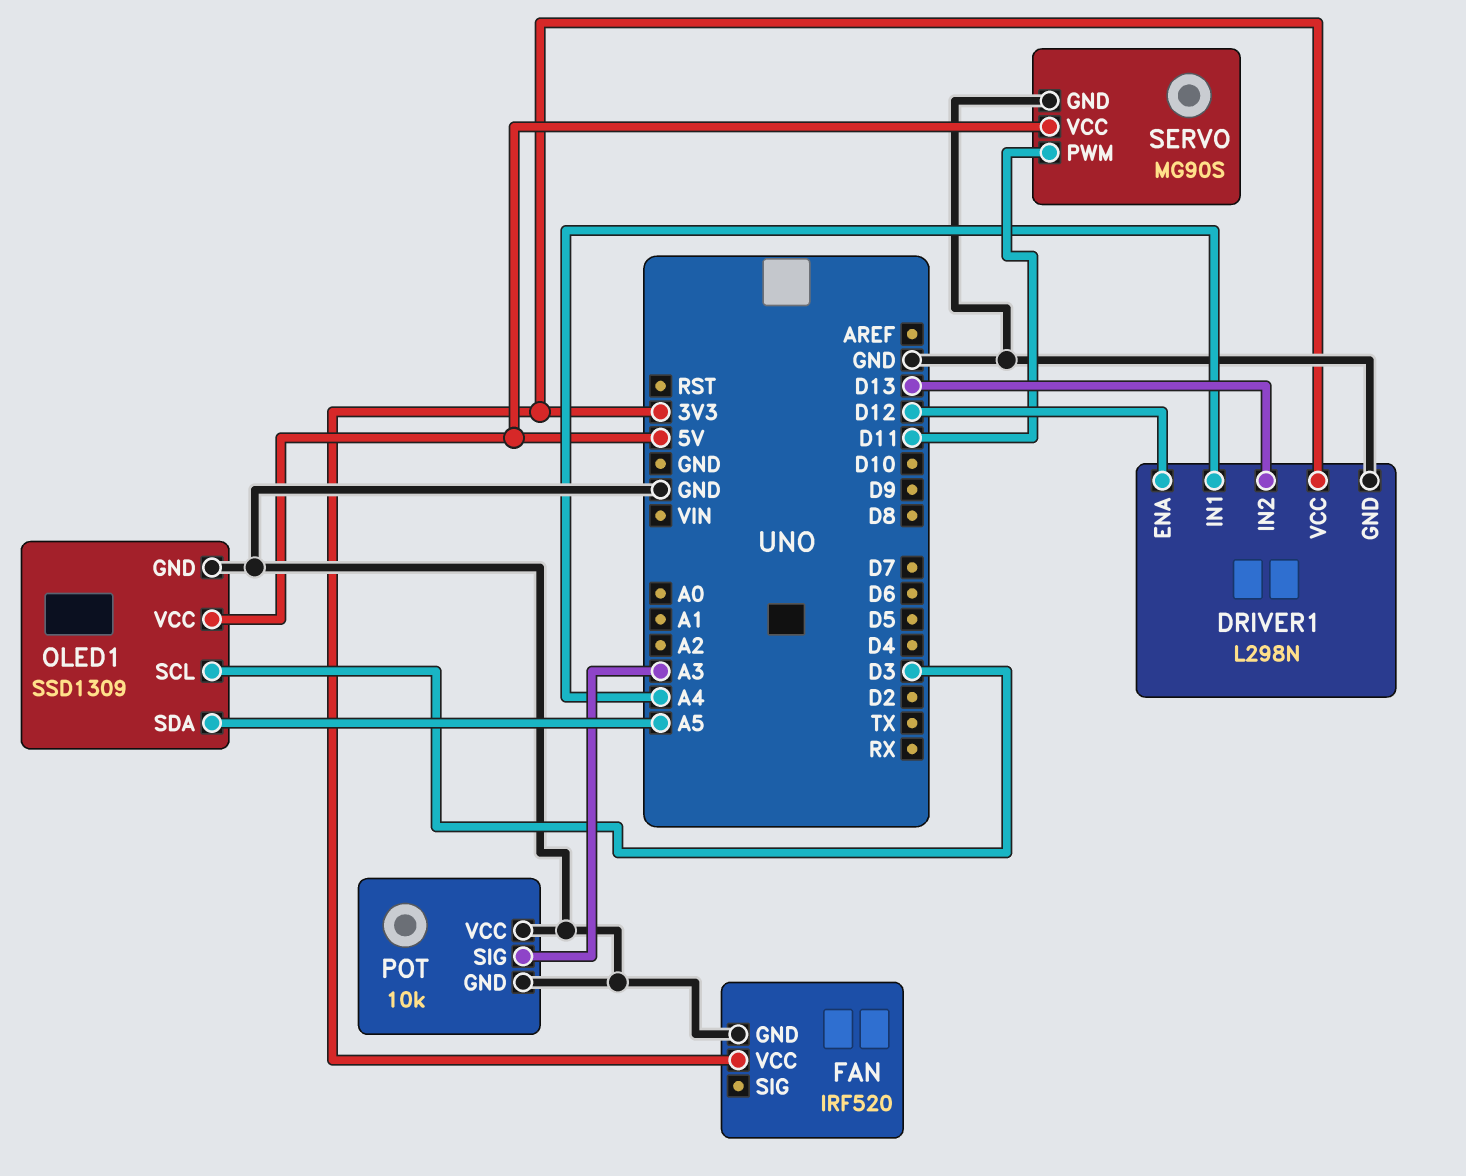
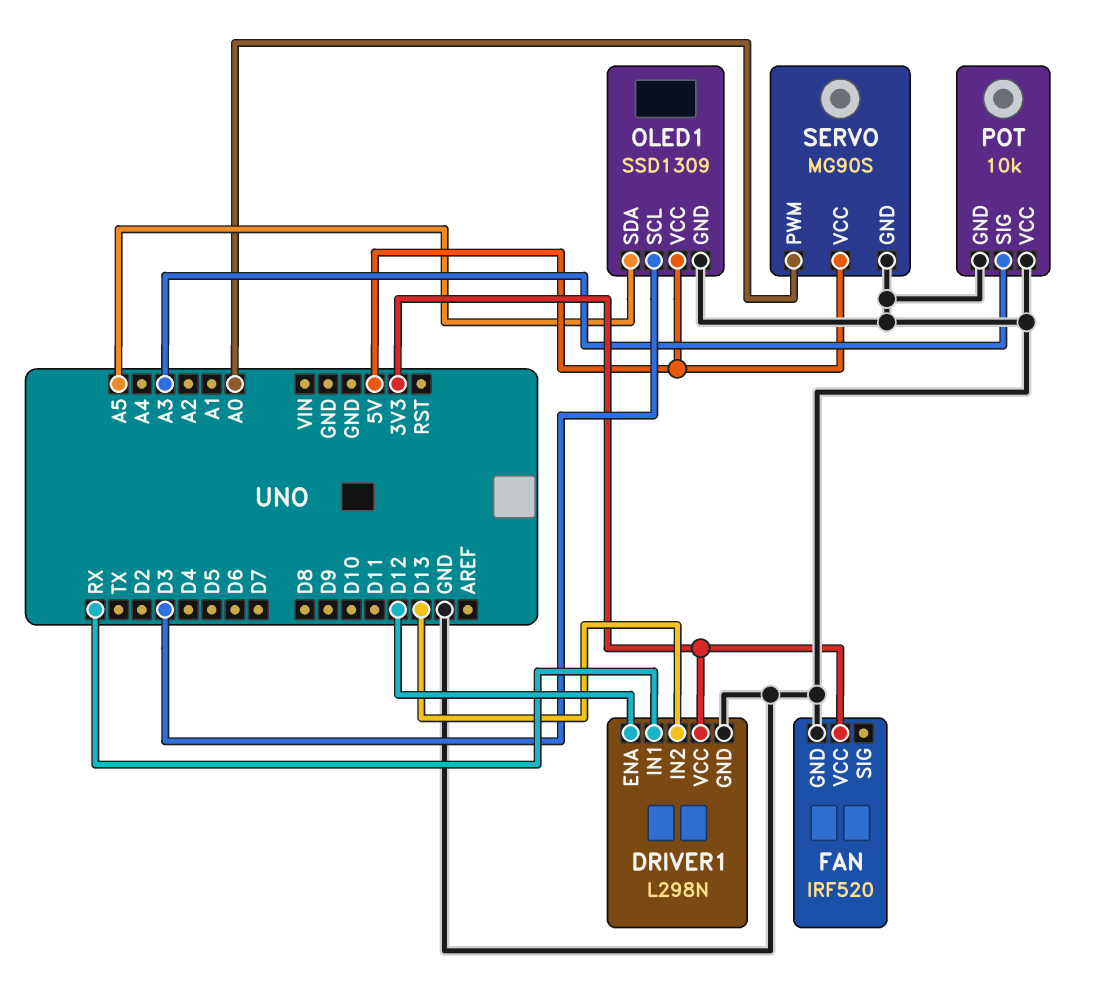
DRIVER1 pin IN1: A4 -> RX
SERVO pin PWM: D11 -> A0

